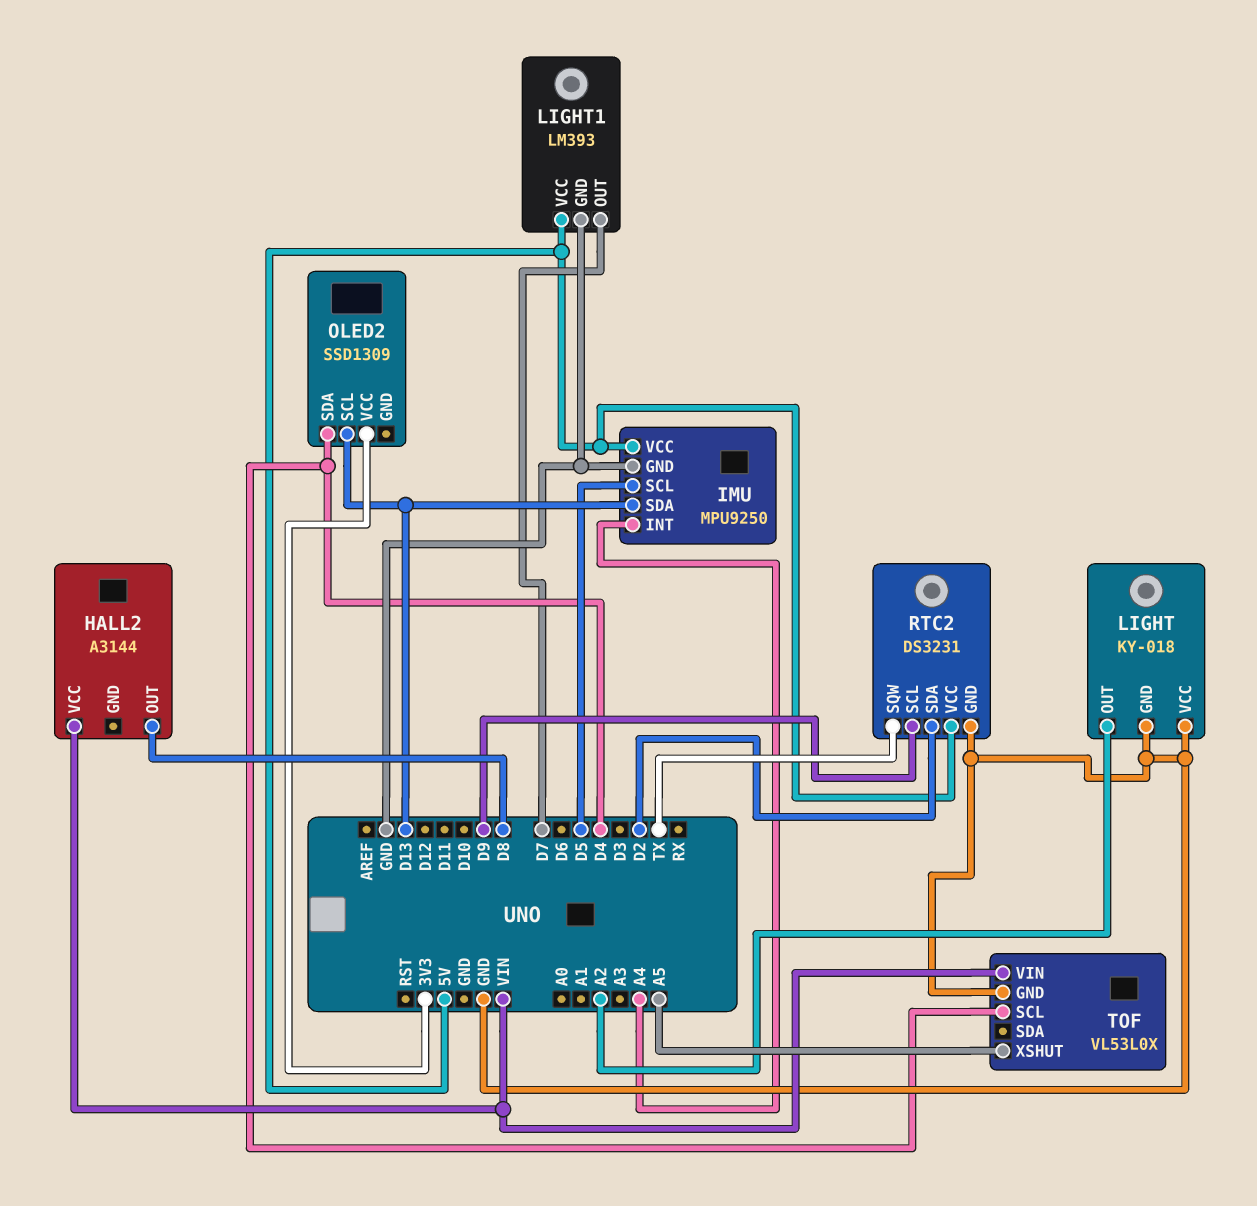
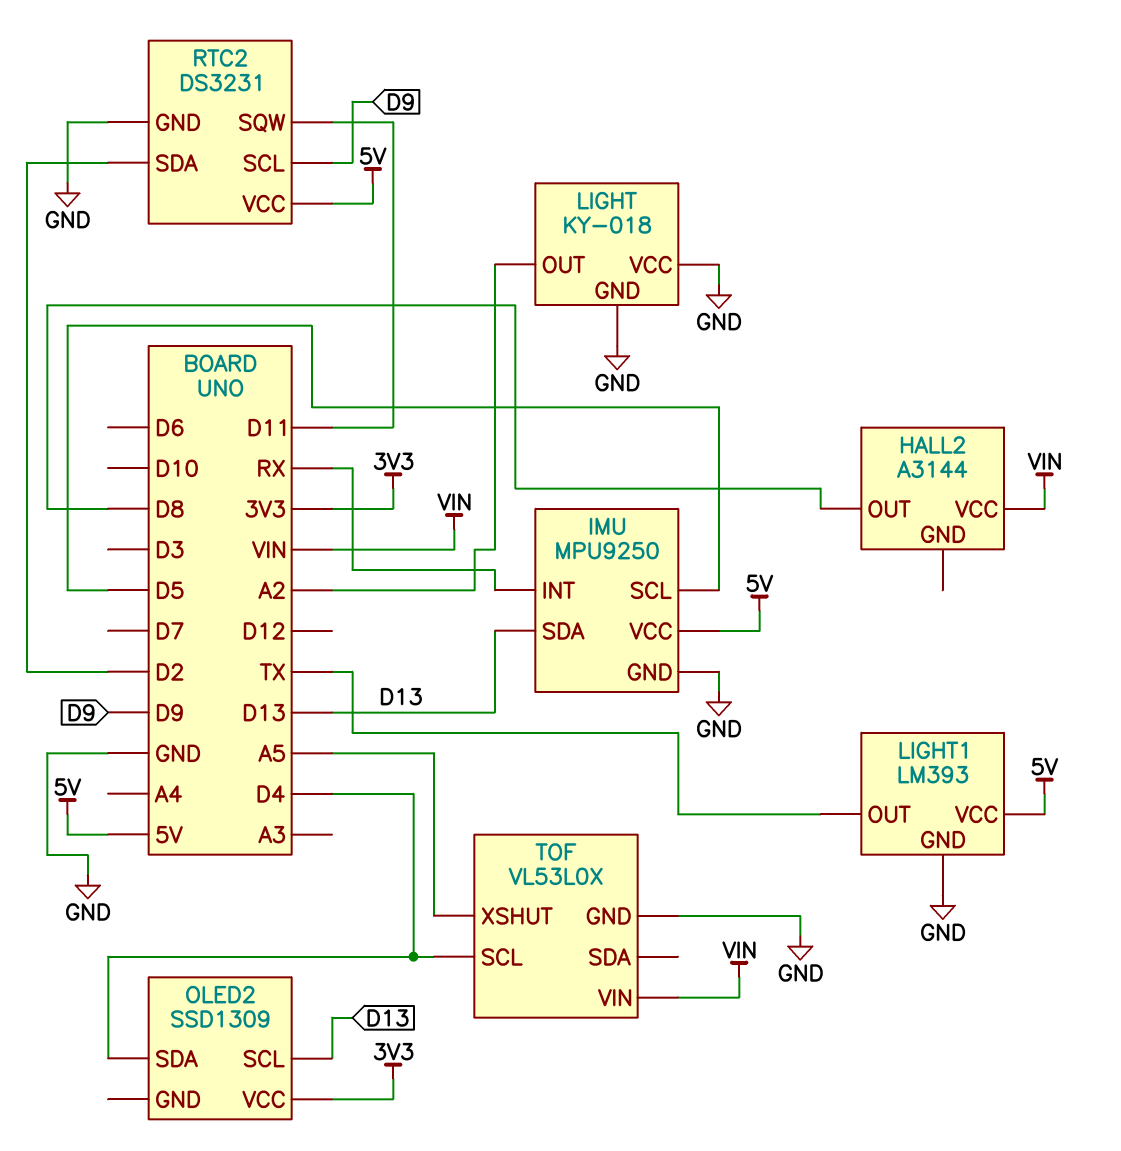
IMU pin INT: A4 -> RX
LIGHT1 pin OUT: D7 -> TX
RTC2 pin SQW: TX -> D11

